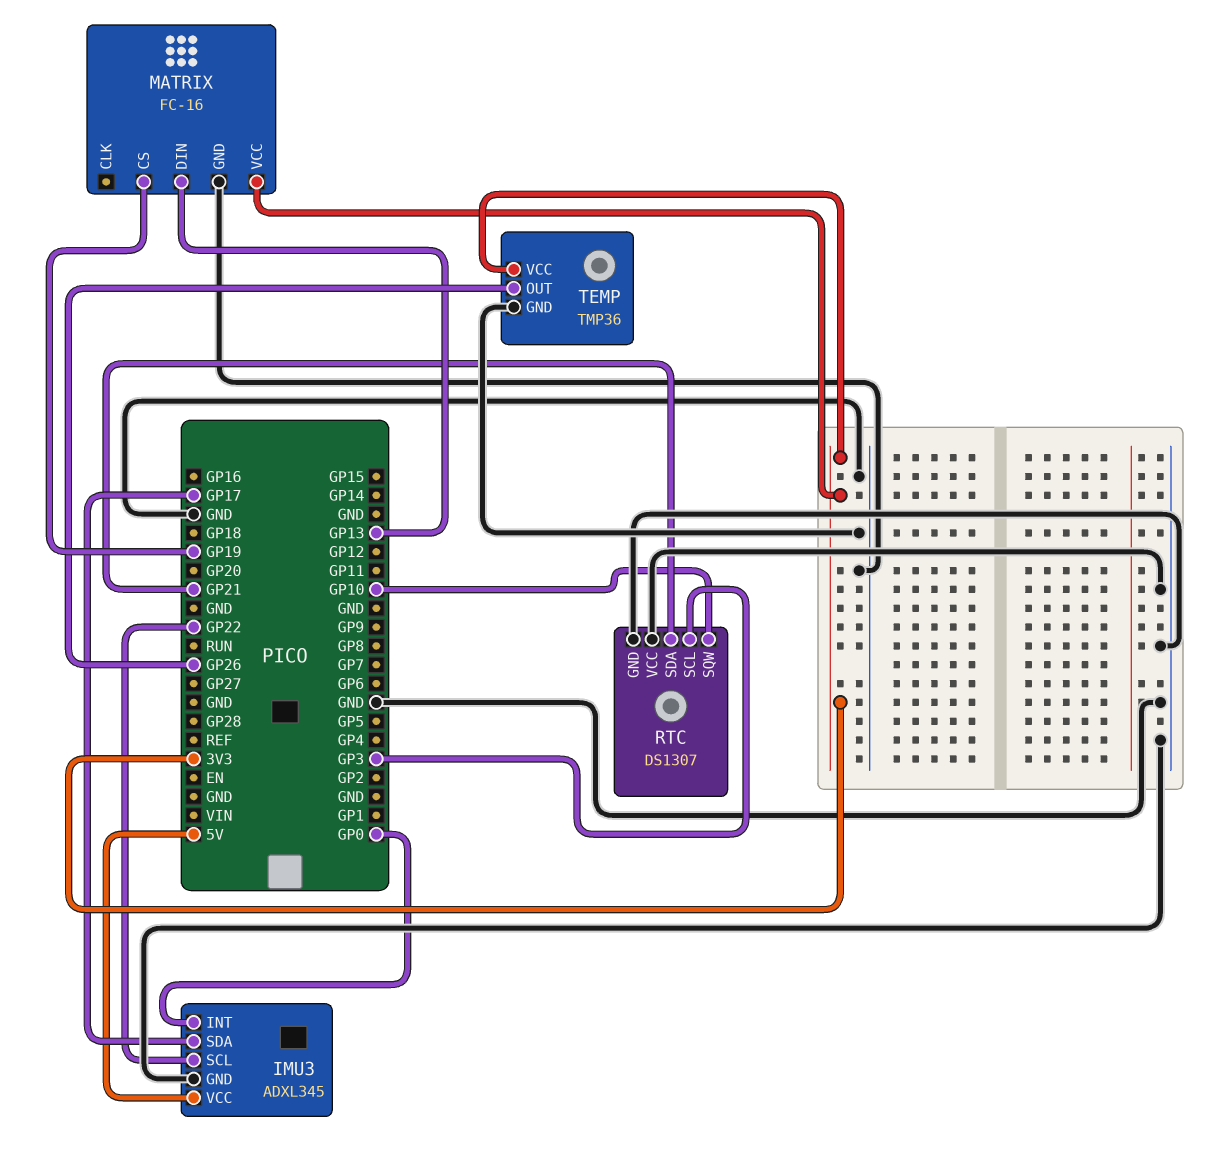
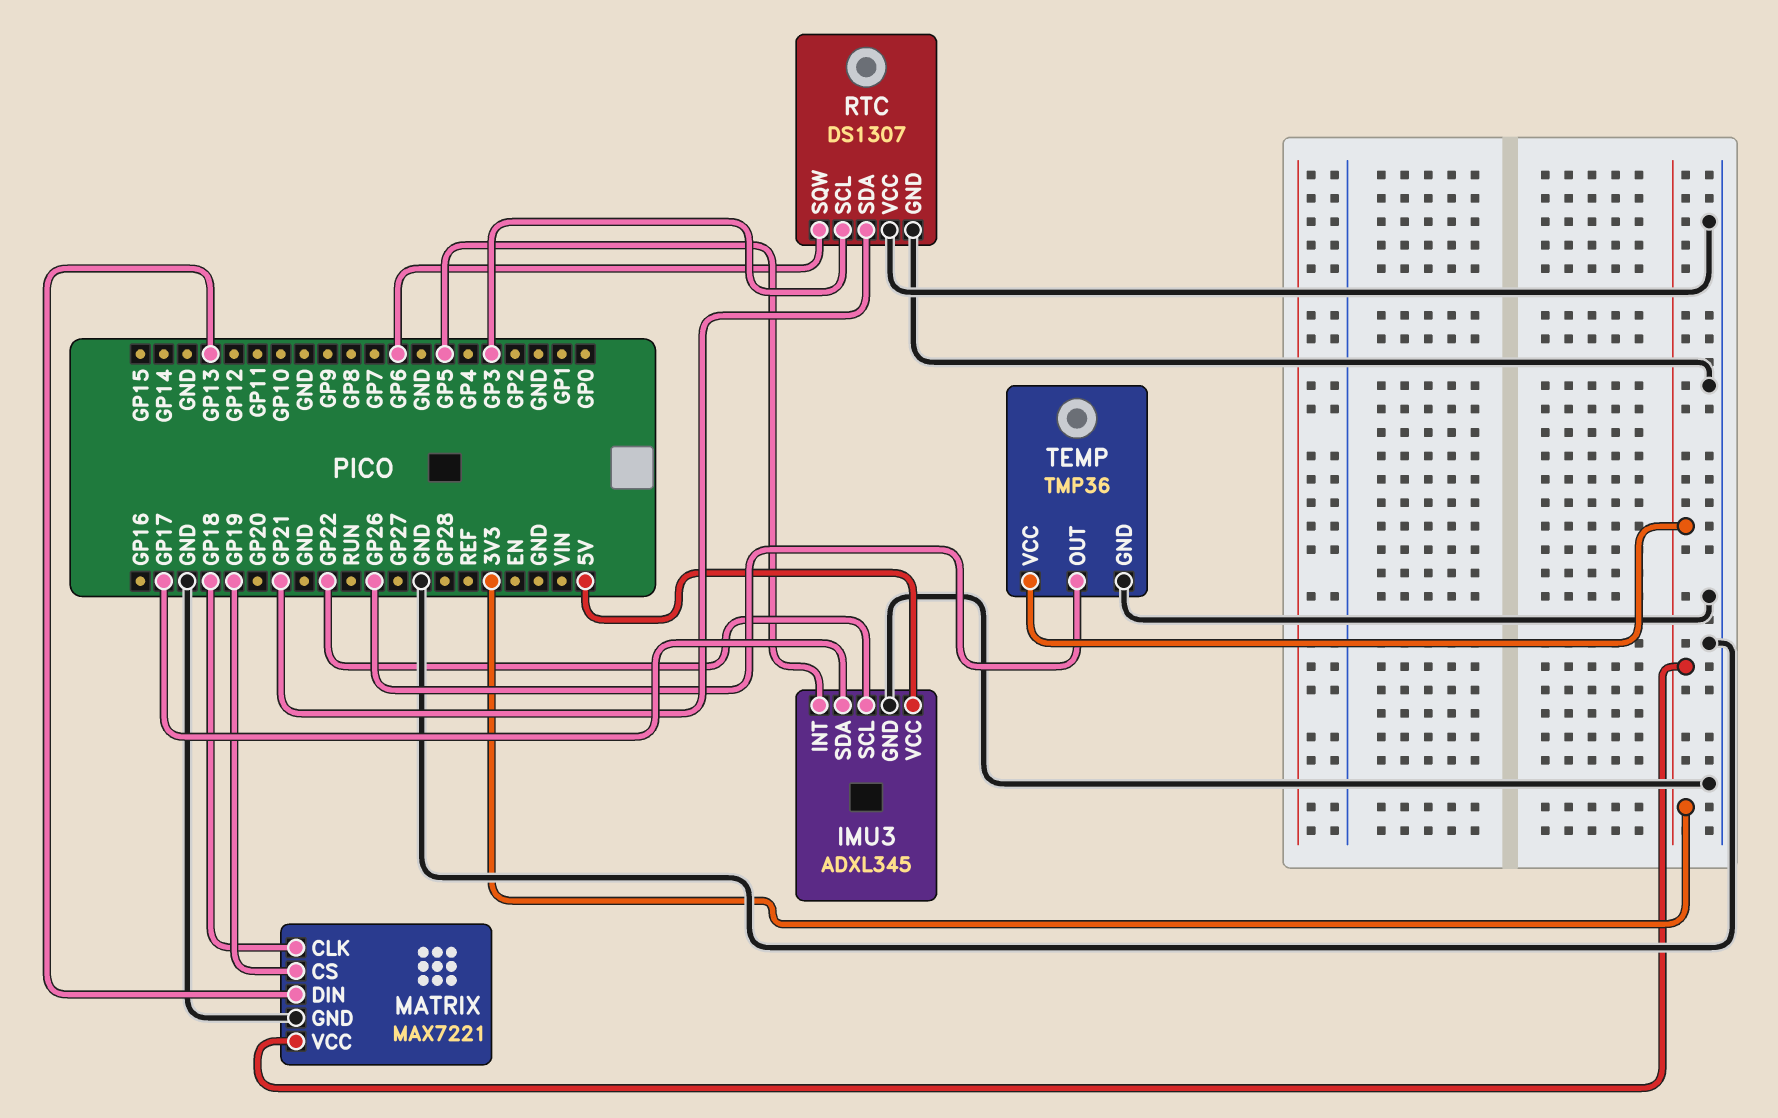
IMU3 pin INT: GP0 -> GP5
MATRIX: FC-16 -> MAX7221
MATRIX pin CLK: none -> GP18
RTC pin SQW: GP10 -> GP6

